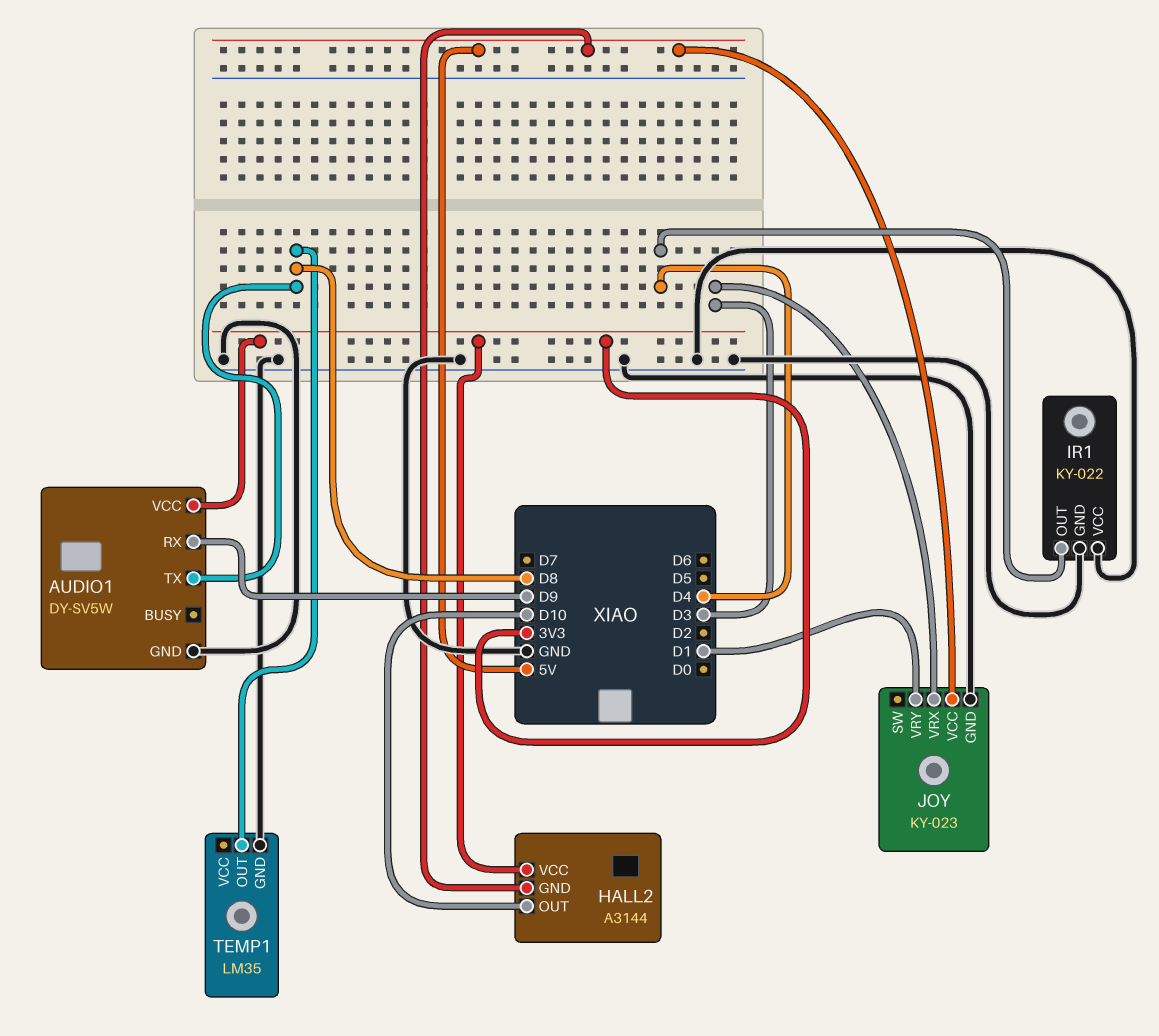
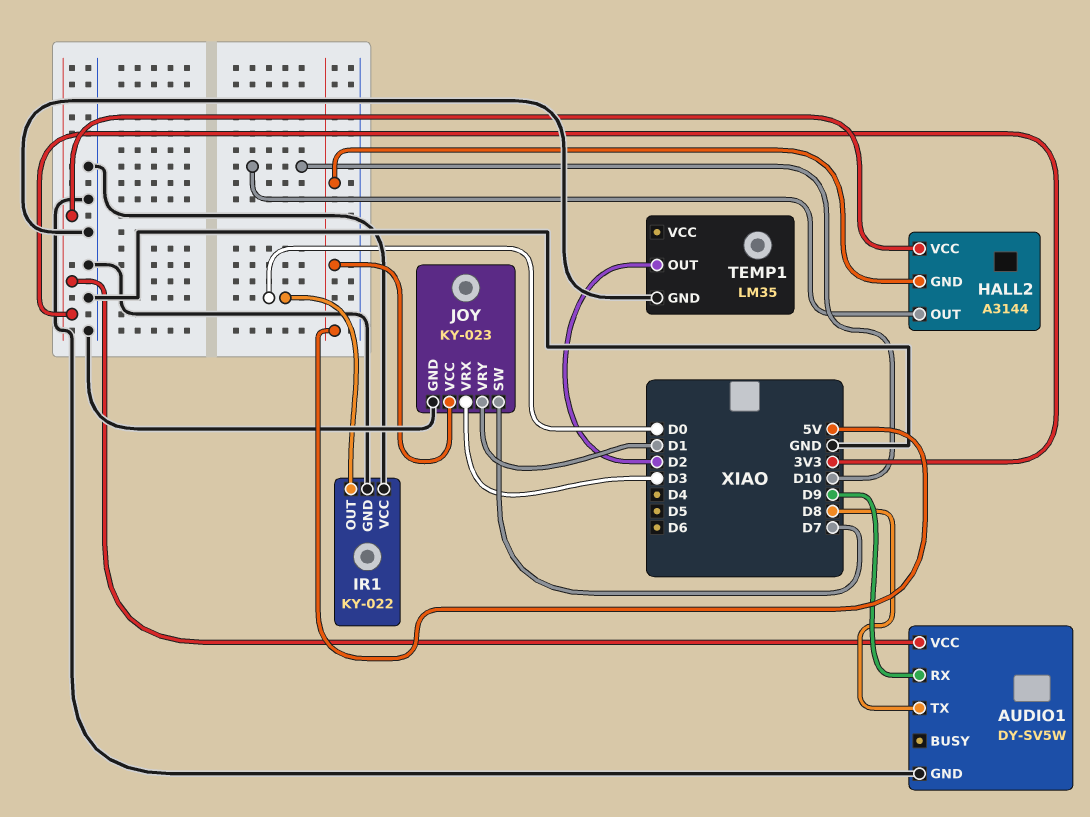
IR1 pin OUT: D4 -> D0
JOY pin SW: none -> D7
TEMP1 pin OUT: D8 -> D2

